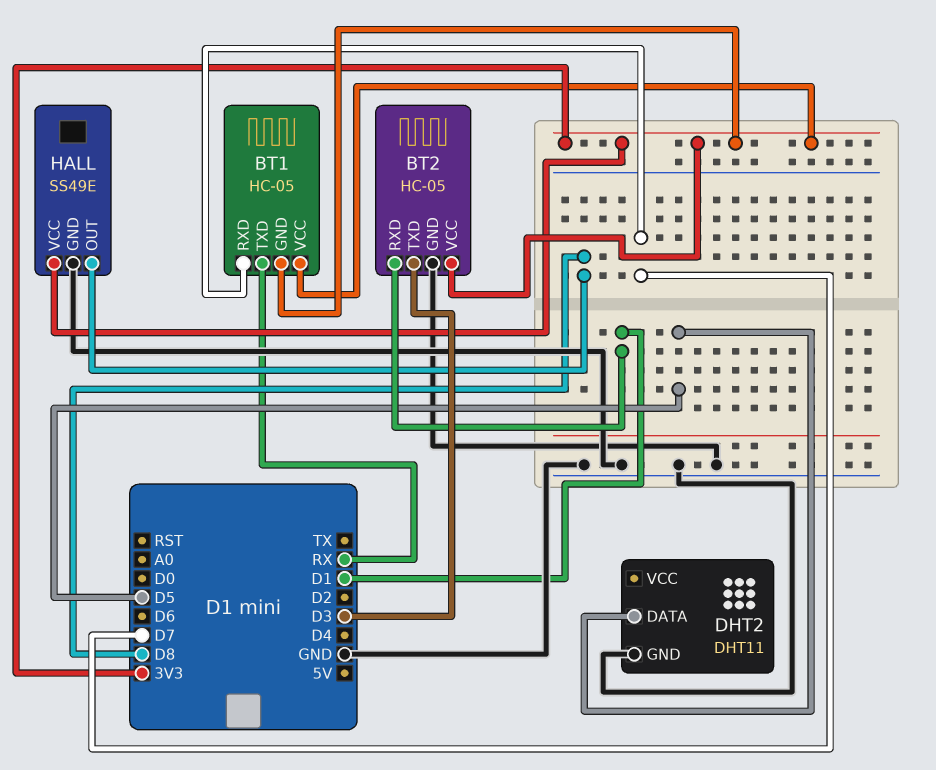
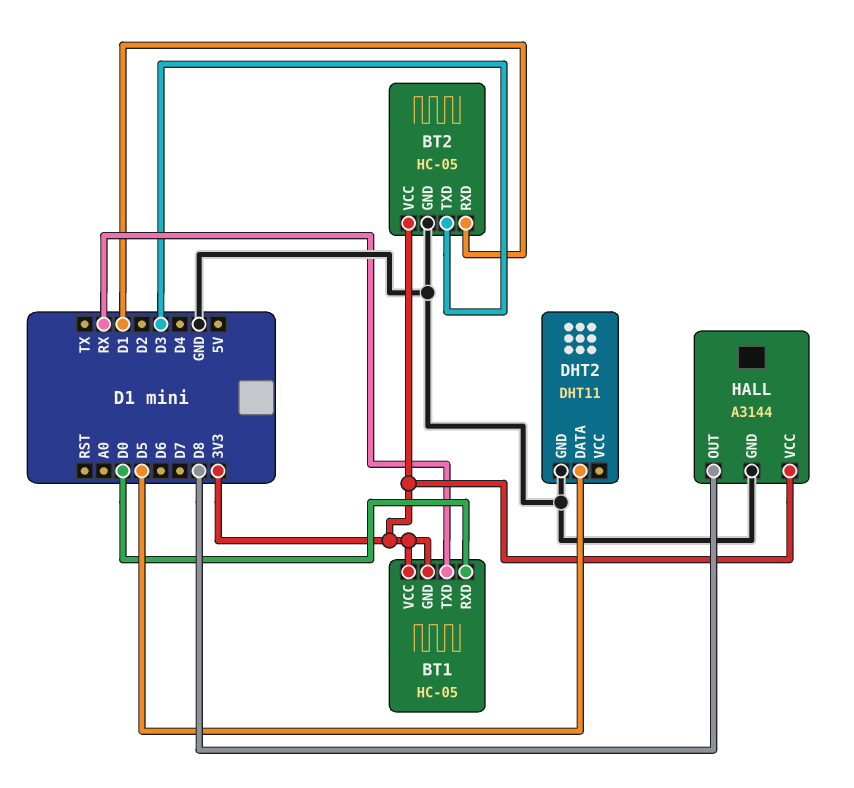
BT1 pin RXD: D7 -> D0
HALL: SS49E -> A3144

